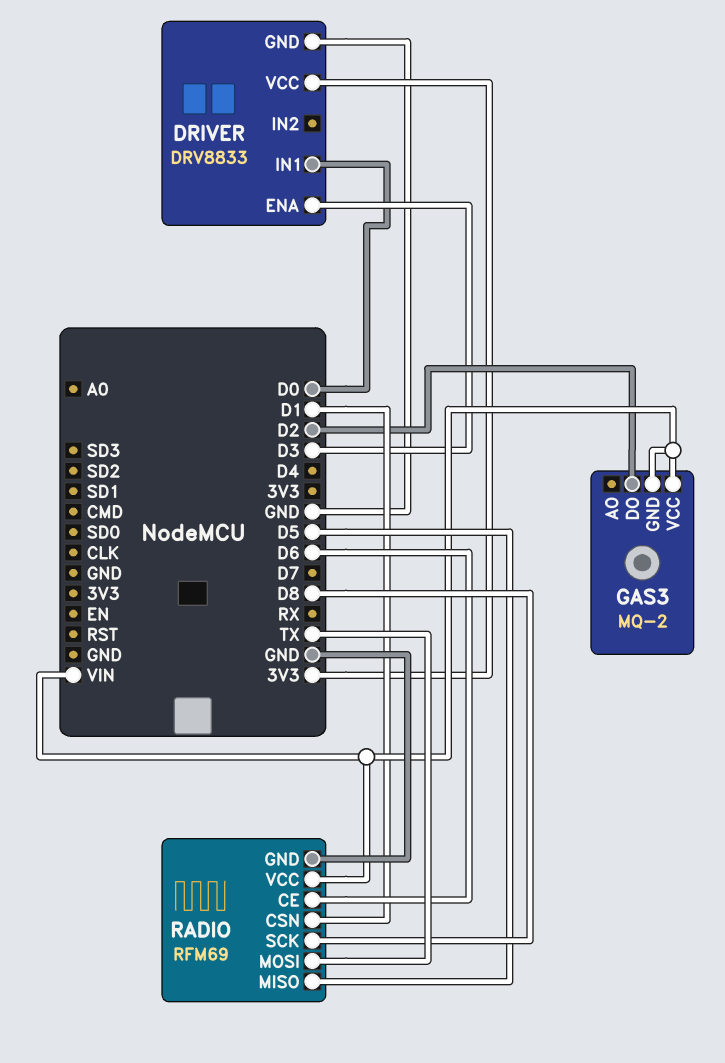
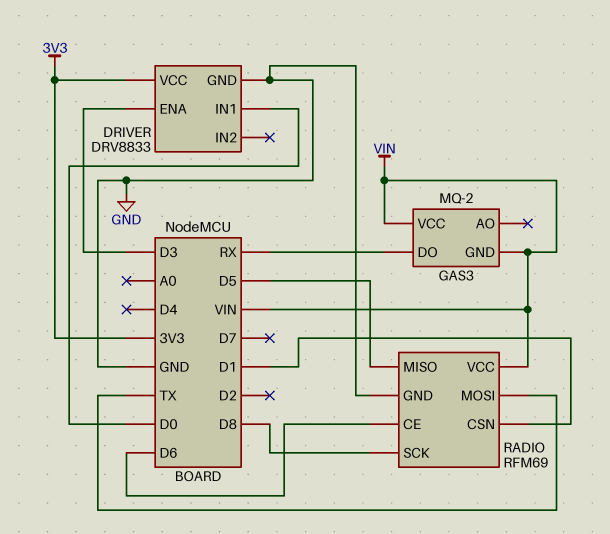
GAS3 pin DO: D2 -> RX

